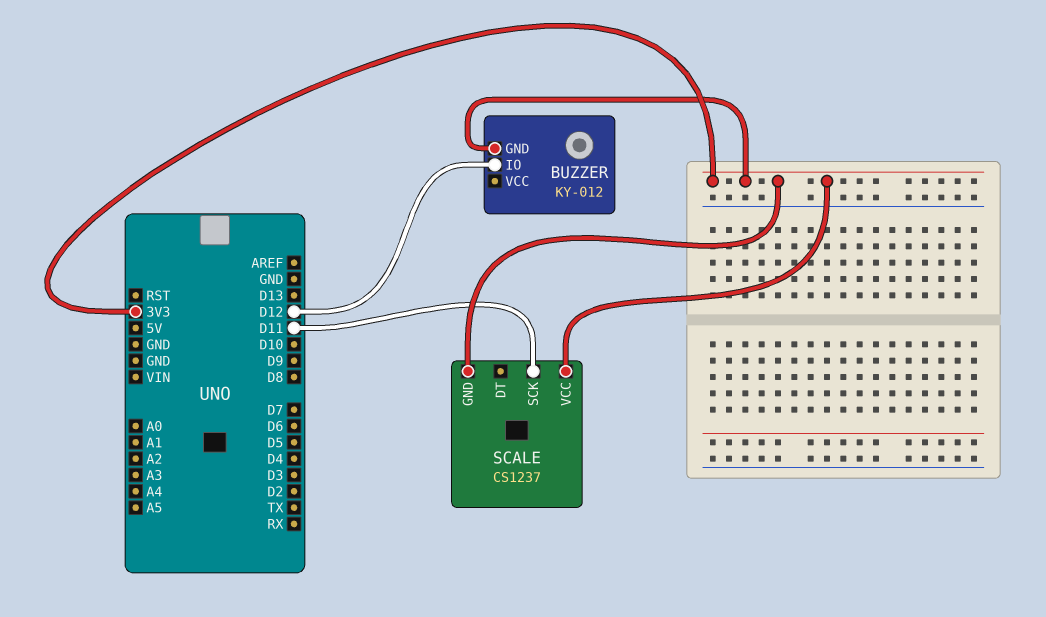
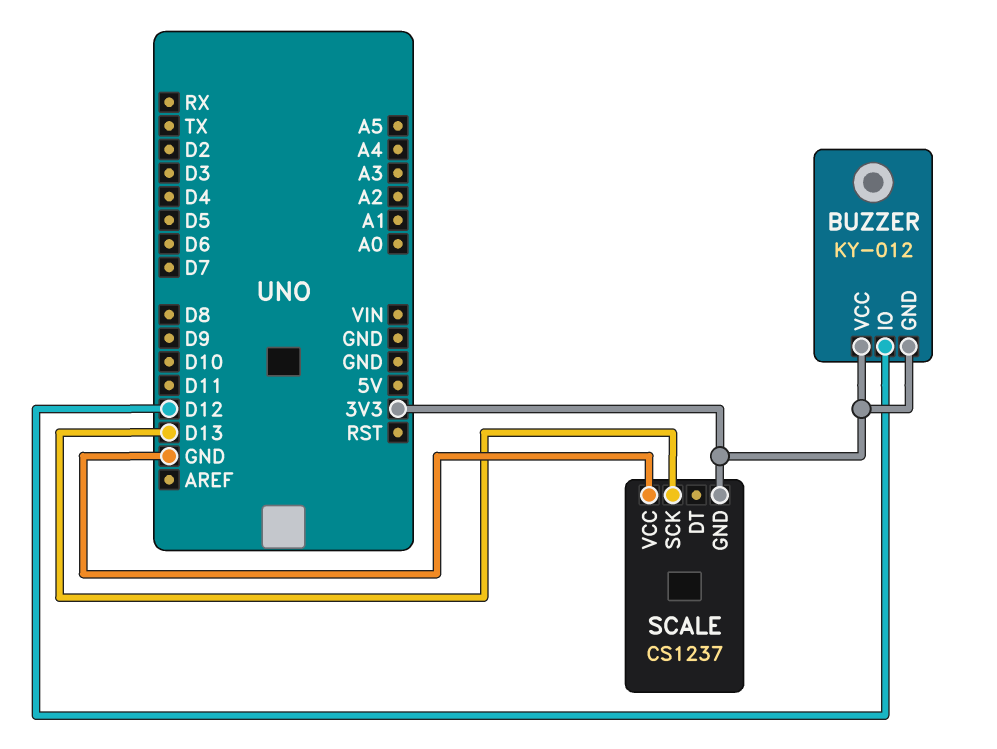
BUZZER pin VCC: none -> 3V3
SCALE pin SCK: D11 -> D13
SCALE pin VCC: 3V3 -> GND

